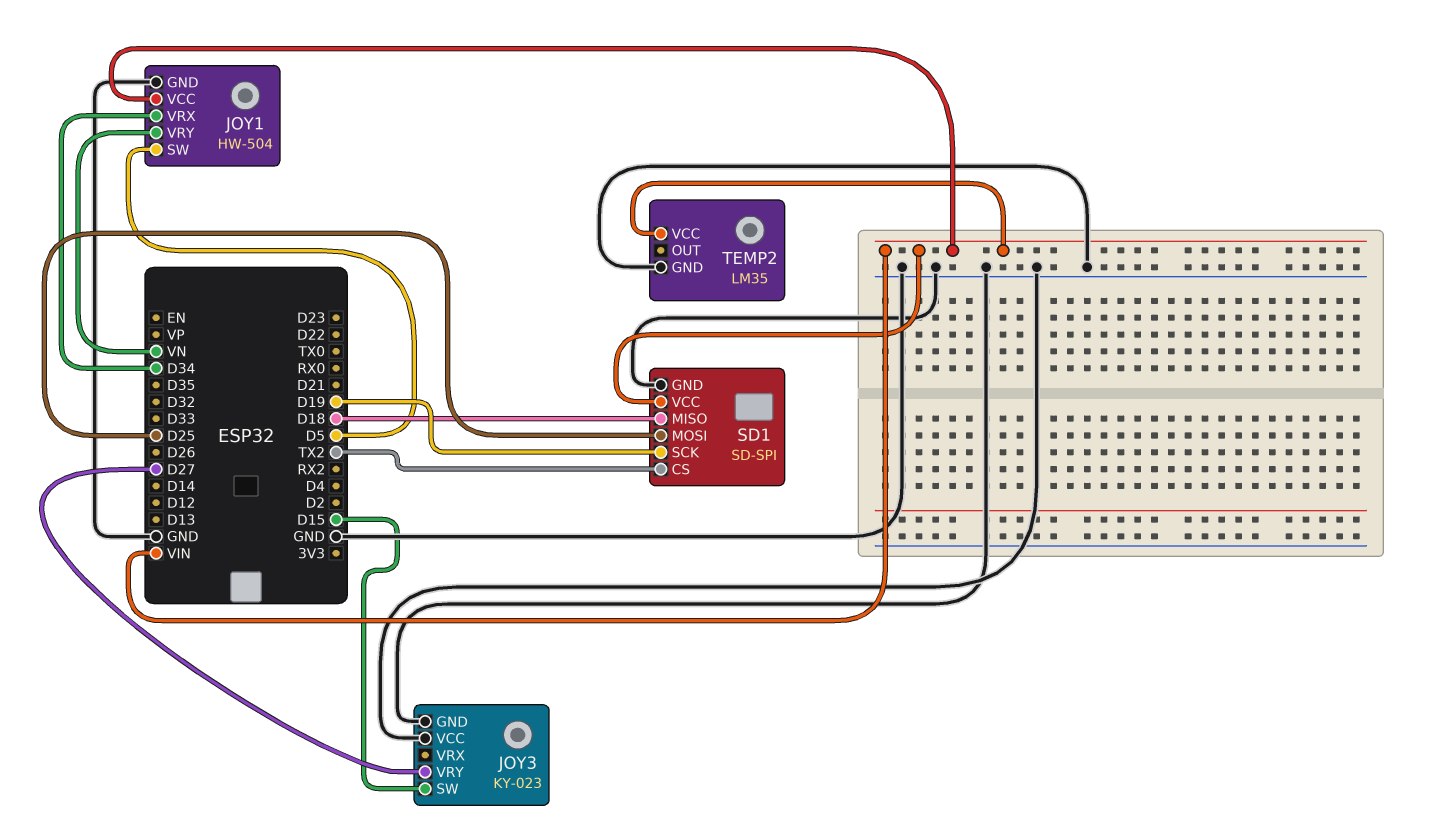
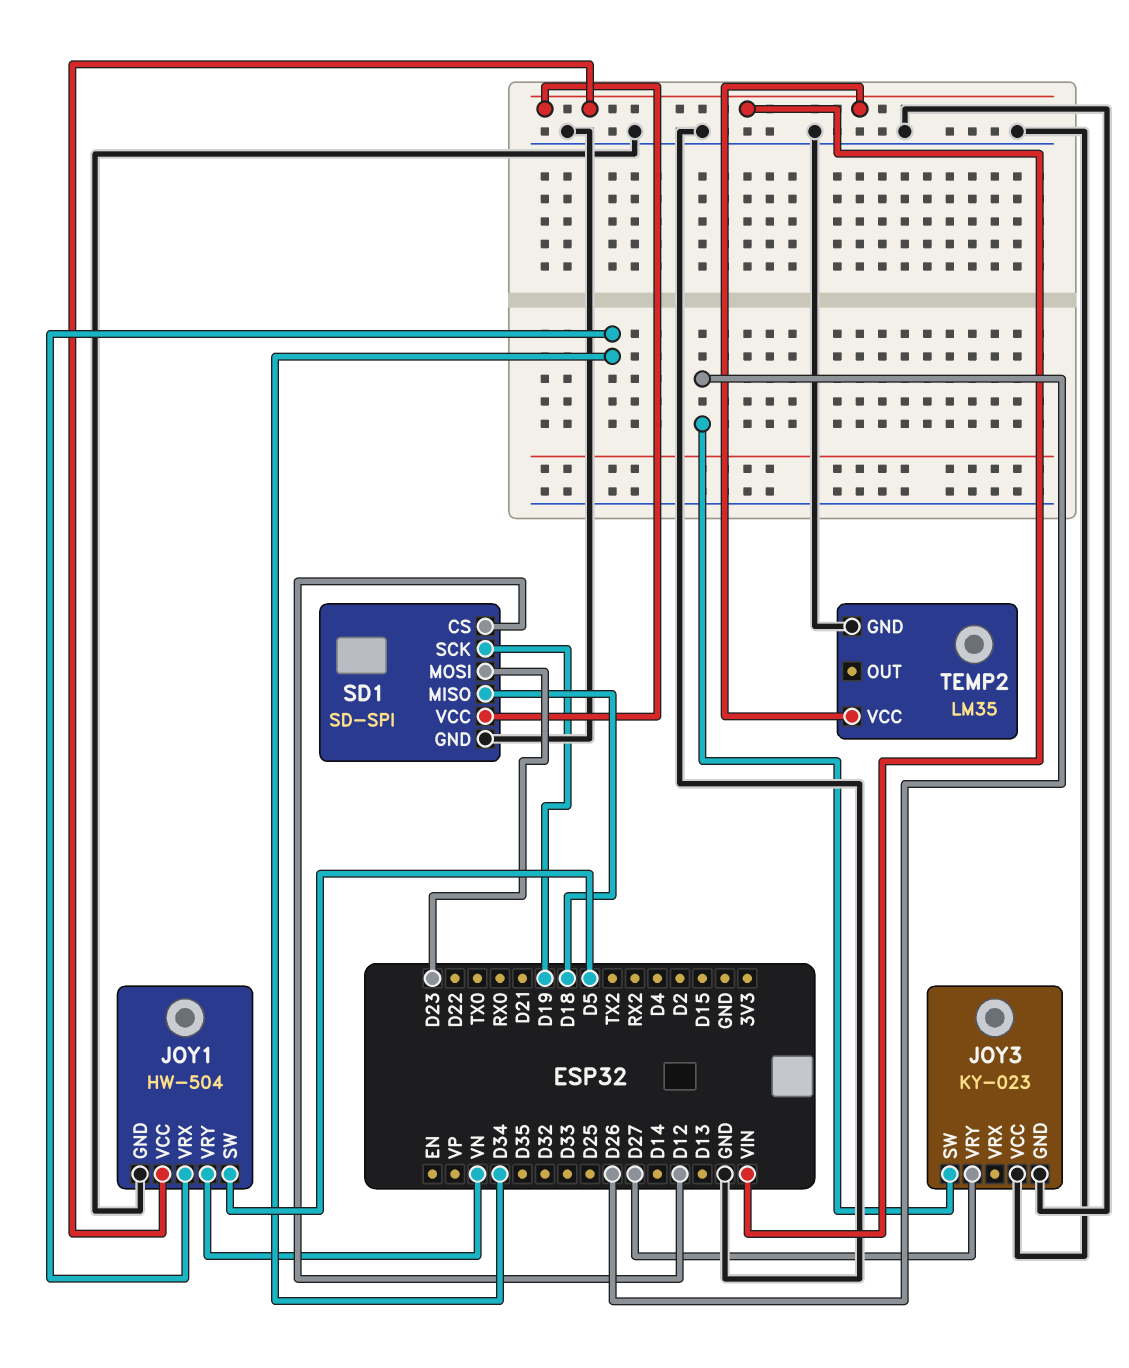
JOY3 pin SW: D15 -> D26
SD1 pin CS: TX2 -> D12
SD1 pin MOSI: D25 -> D23

